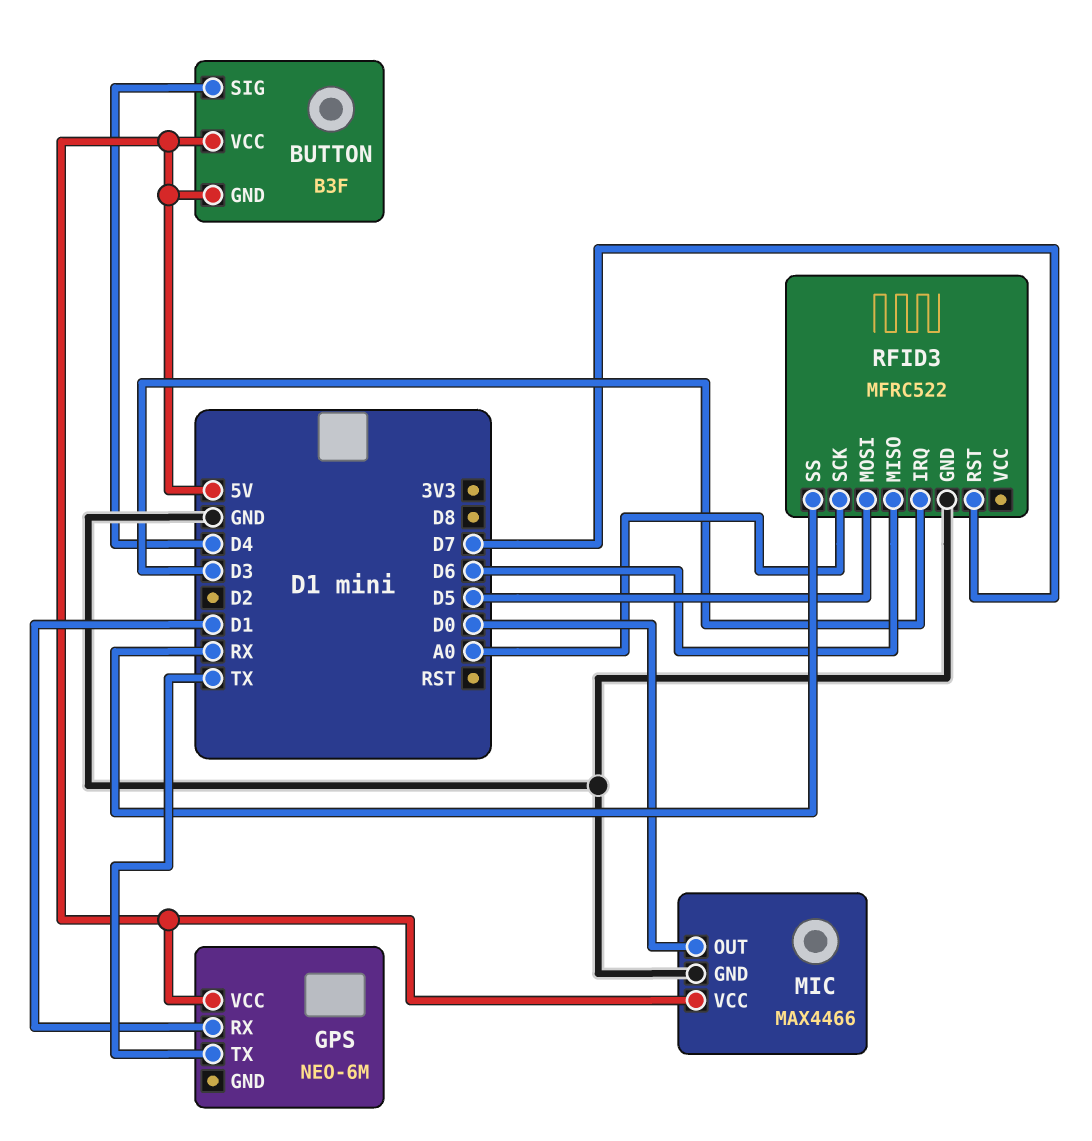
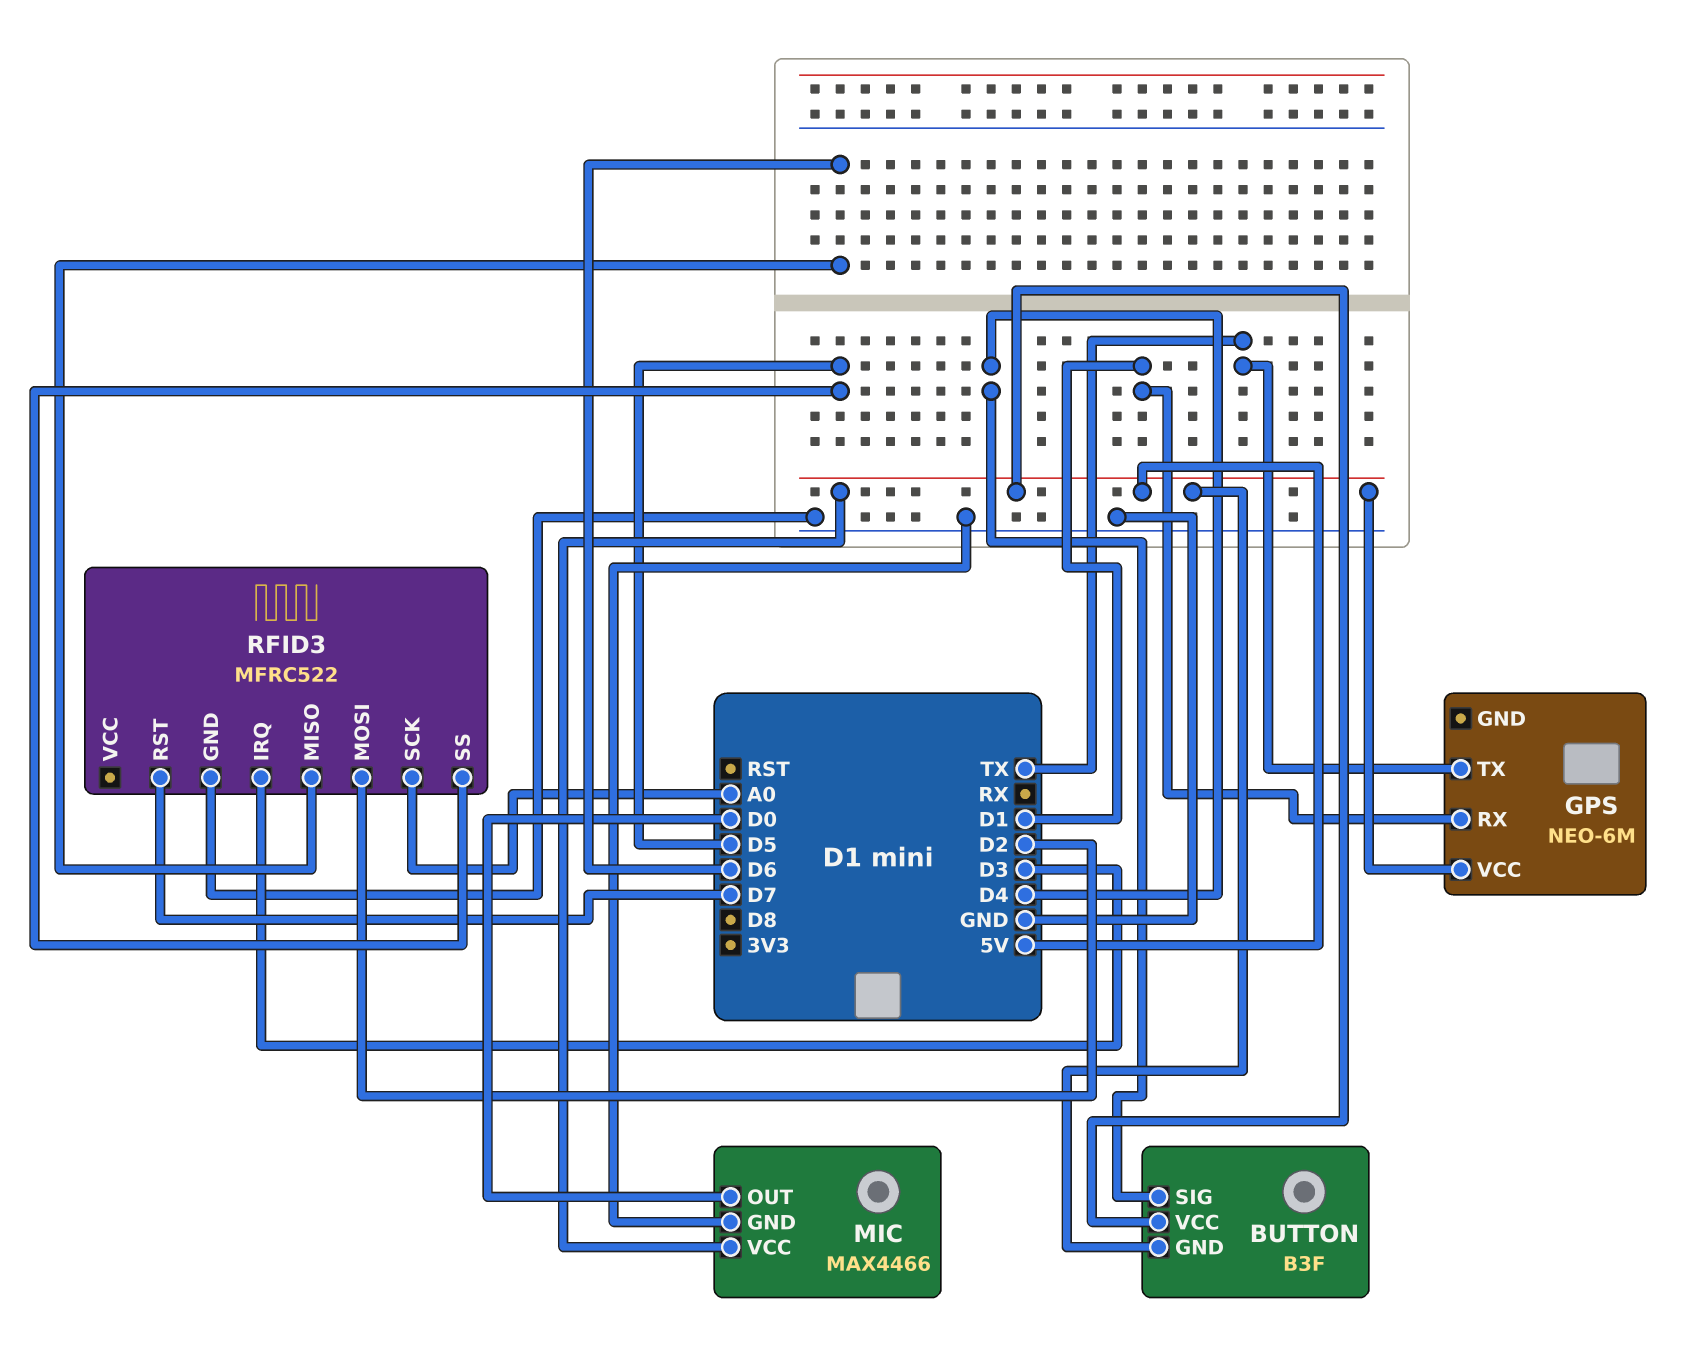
RFID3 pin MOSI: D5 -> D2
RFID3 pin SS: RX -> D5

